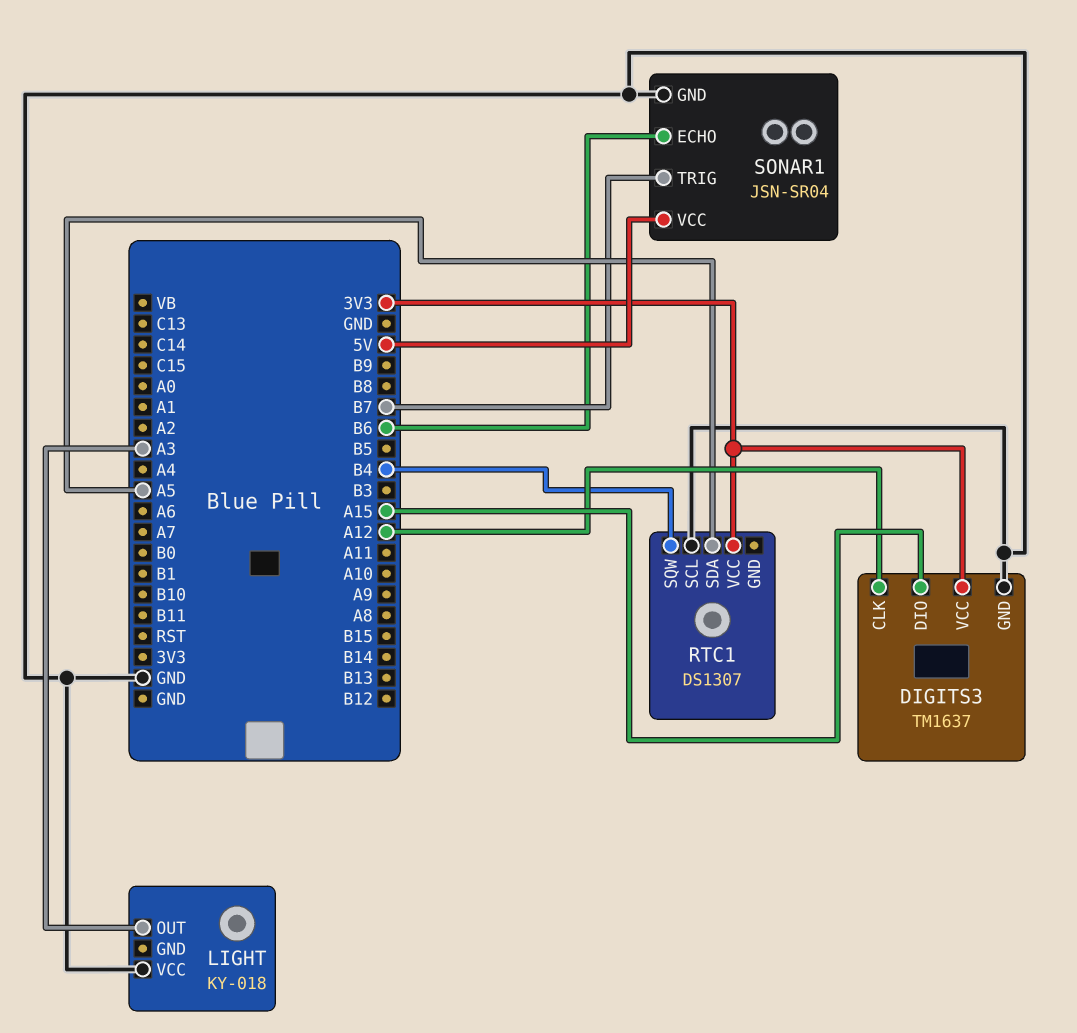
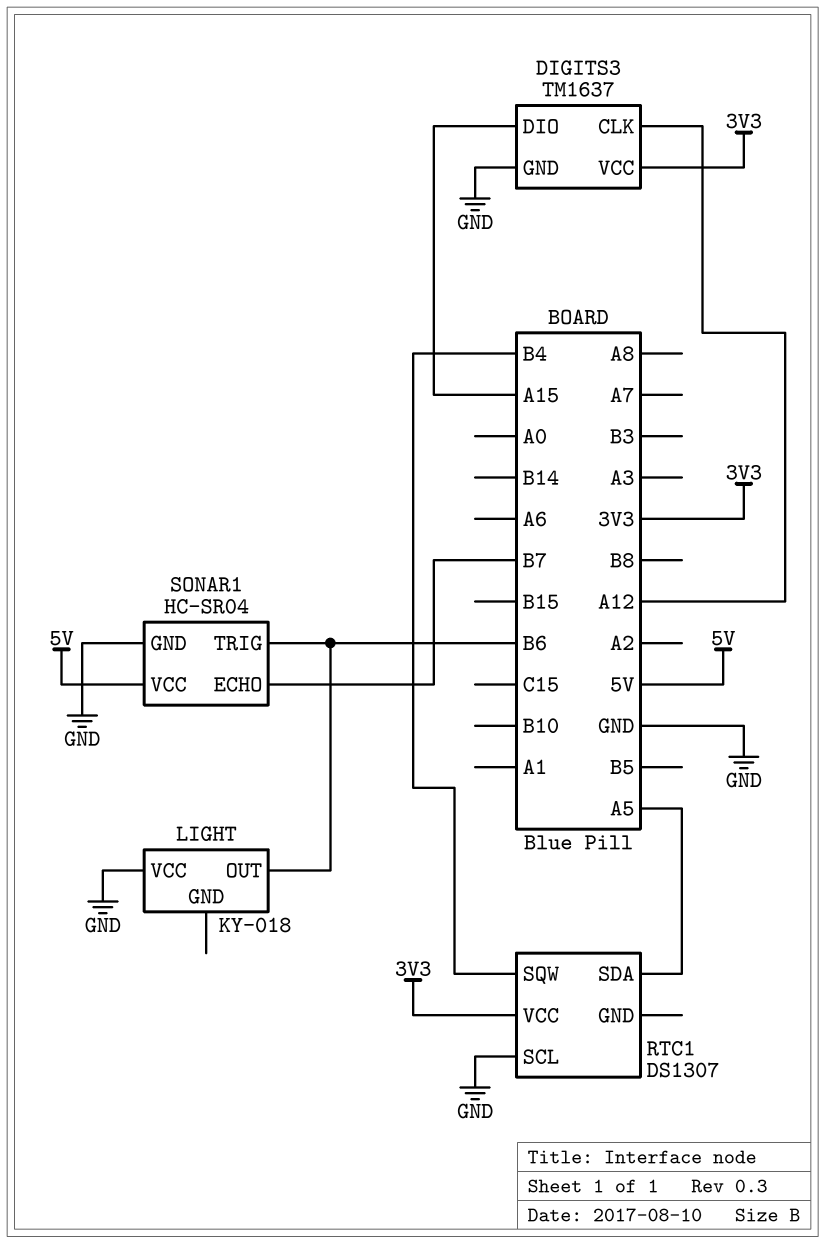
LIGHT pin OUT: A3 -> B6
SONAR1: JSN-SR04 -> HC-SR04
SONAR1 pin ECHO: B6 -> B7
SONAR1 pin TRIG: B7 -> B6

